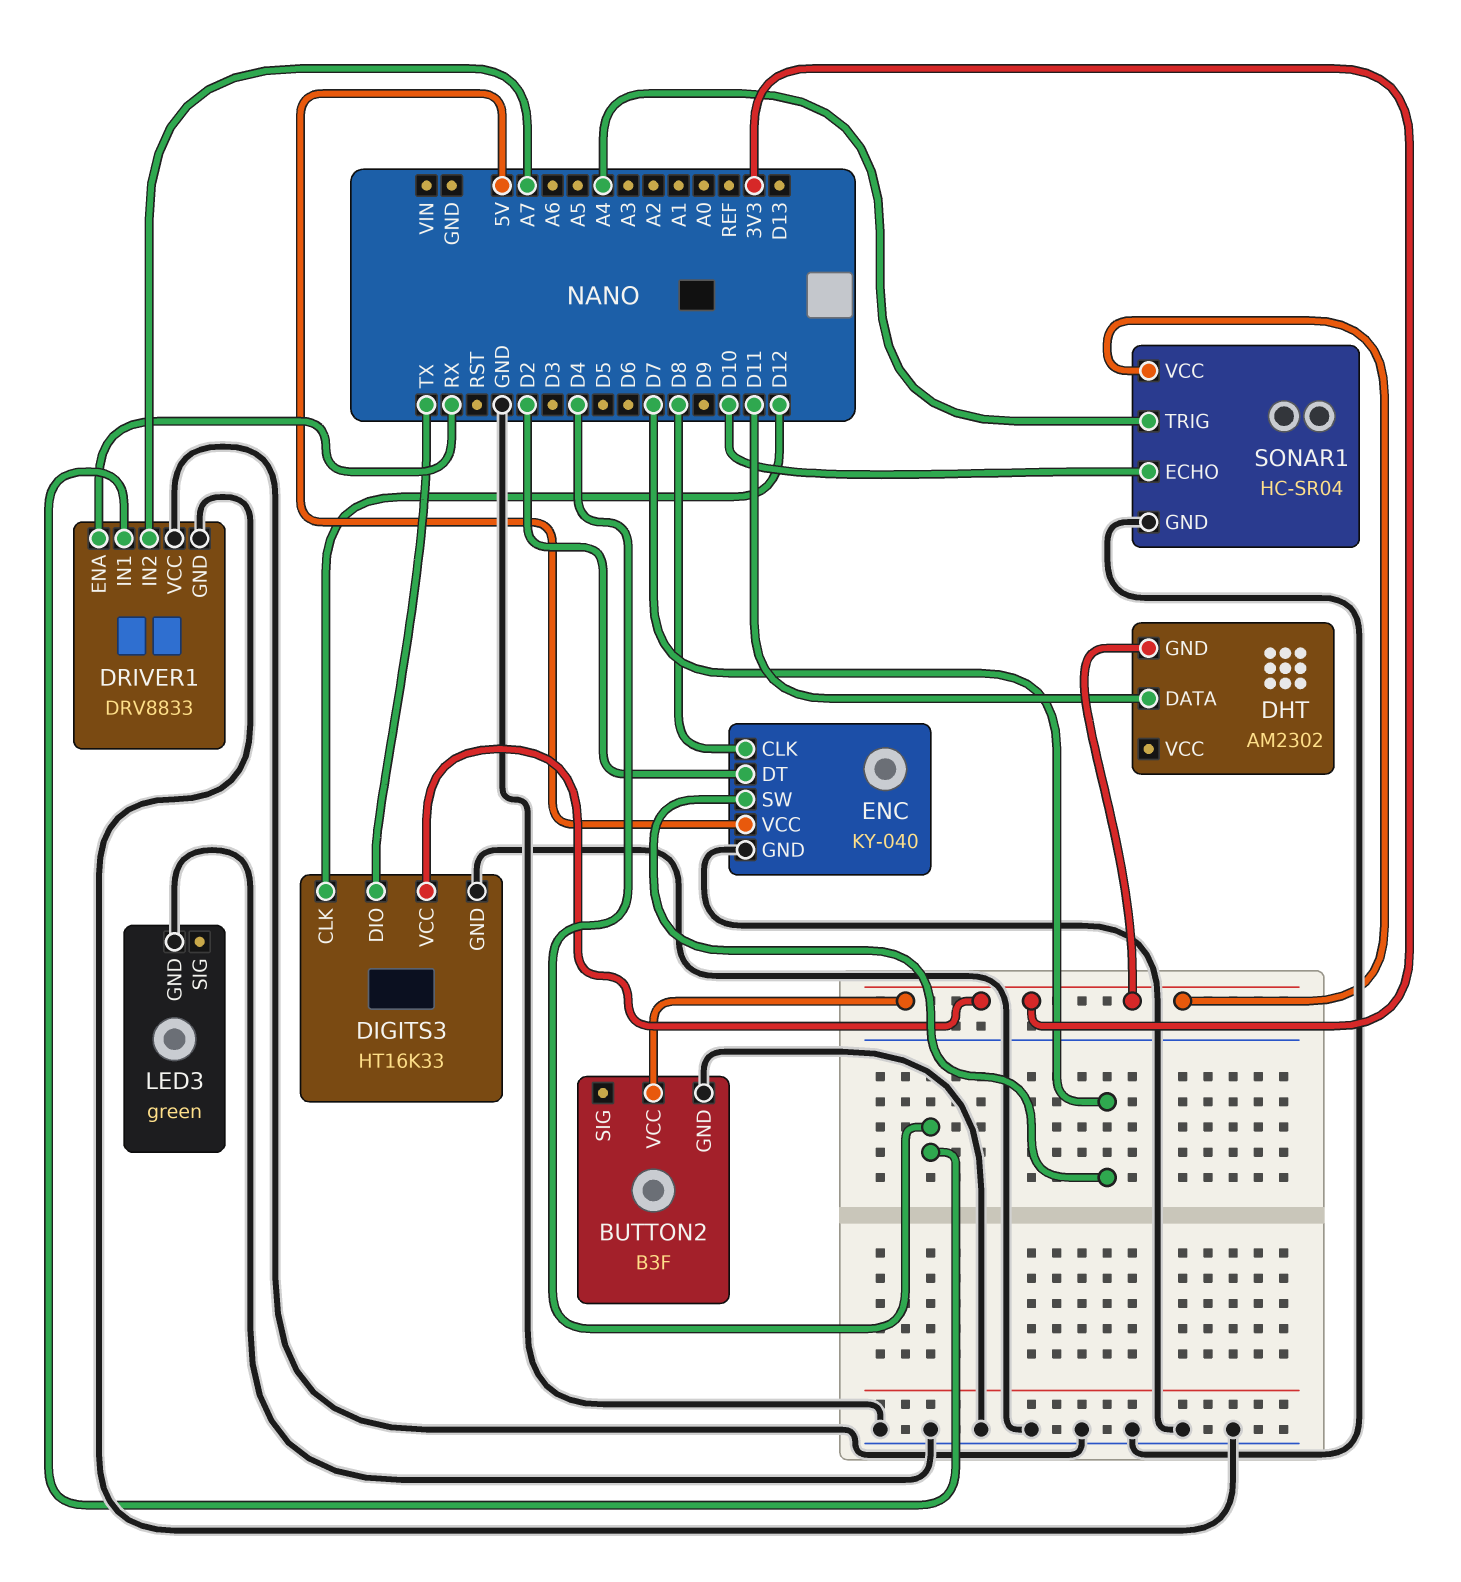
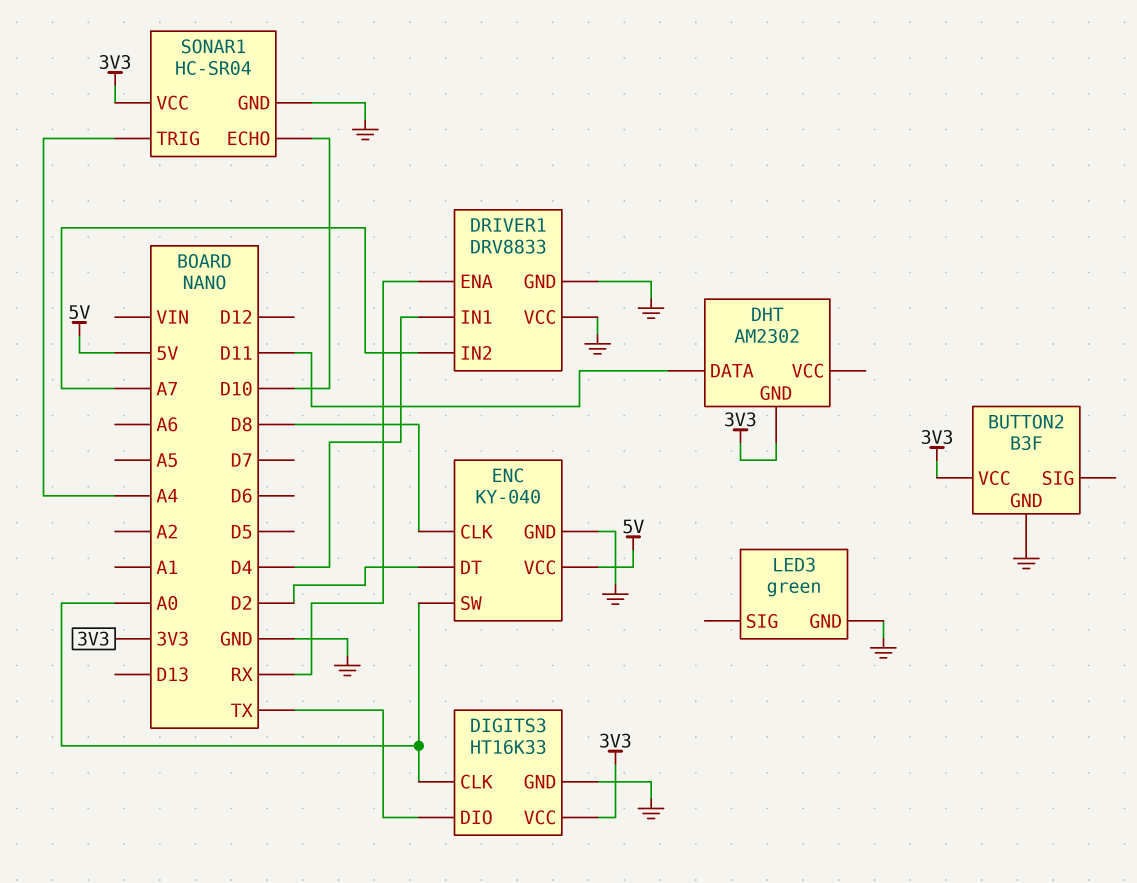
DIGITS3 pin CLK: D12 -> A0
ENC pin SW: D7 -> A0

